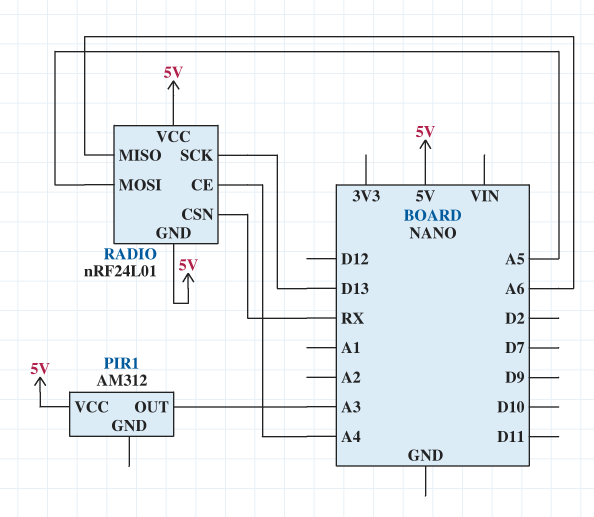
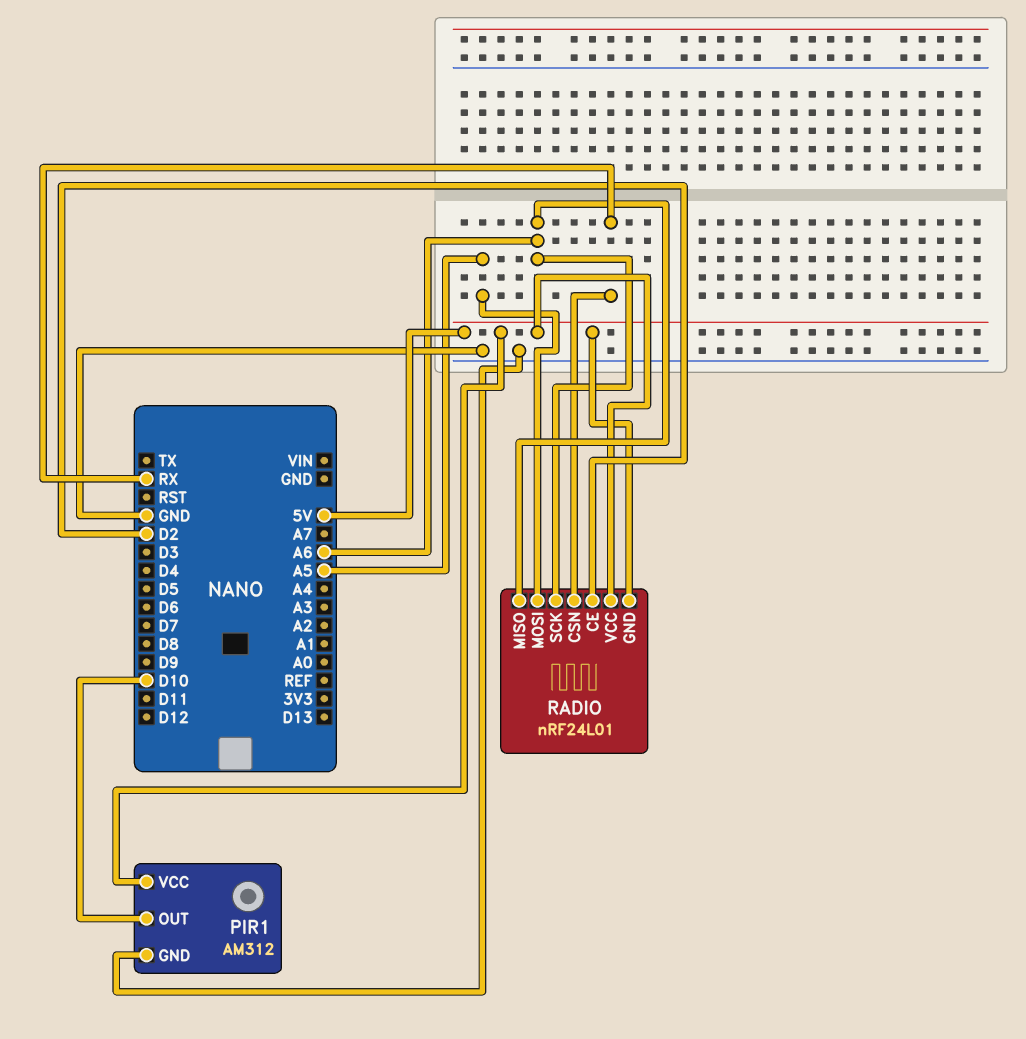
PIR1 pin GND: none -> GND
PIR1 pin OUT: A3 -> D10
RADIO pin CE: A4 -> D2
RADIO pin SCK: D13 -> A6

